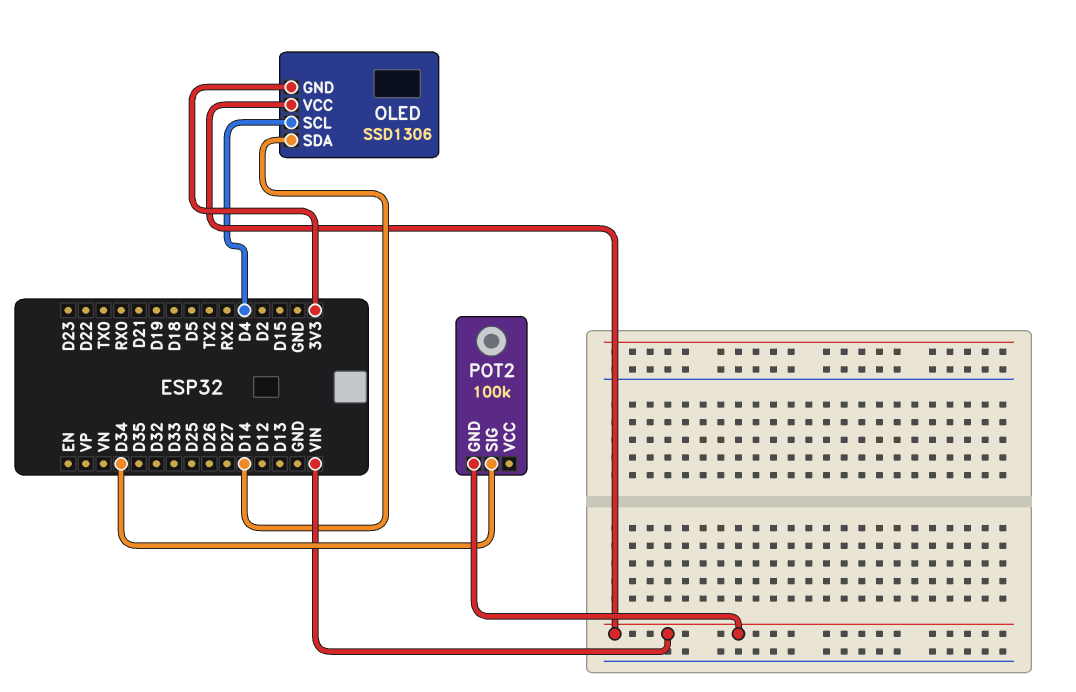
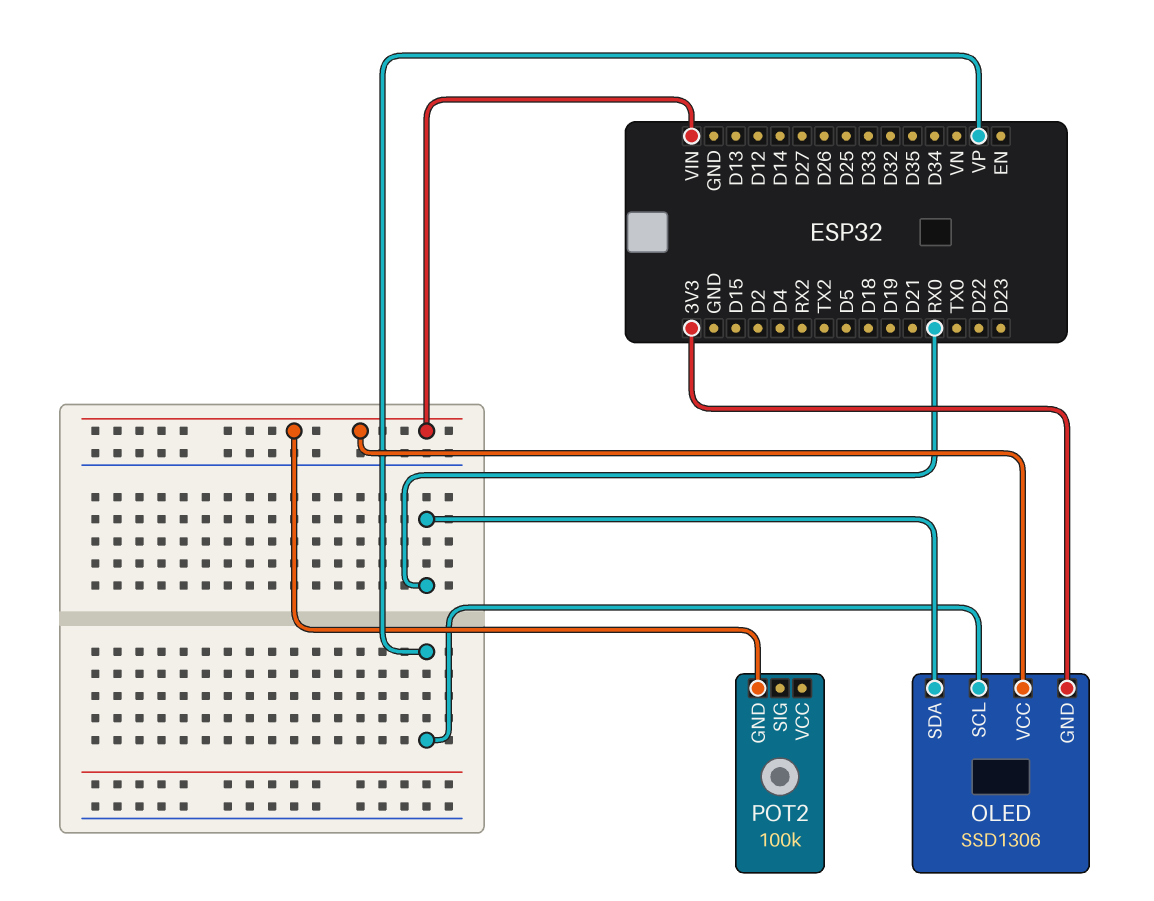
OLED pin SCL: D4 -> VP
OLED pin SDA: D14 -> RX0
POT2 pin SIG: D34 -> none

